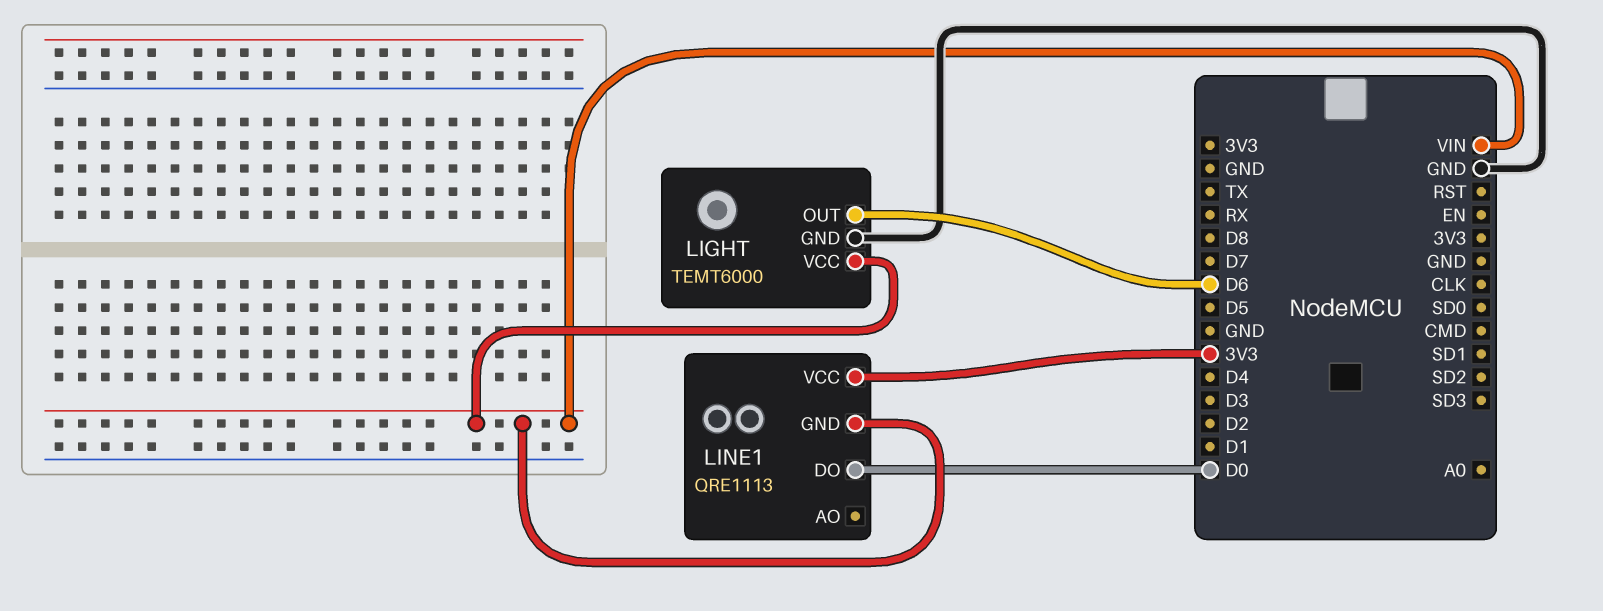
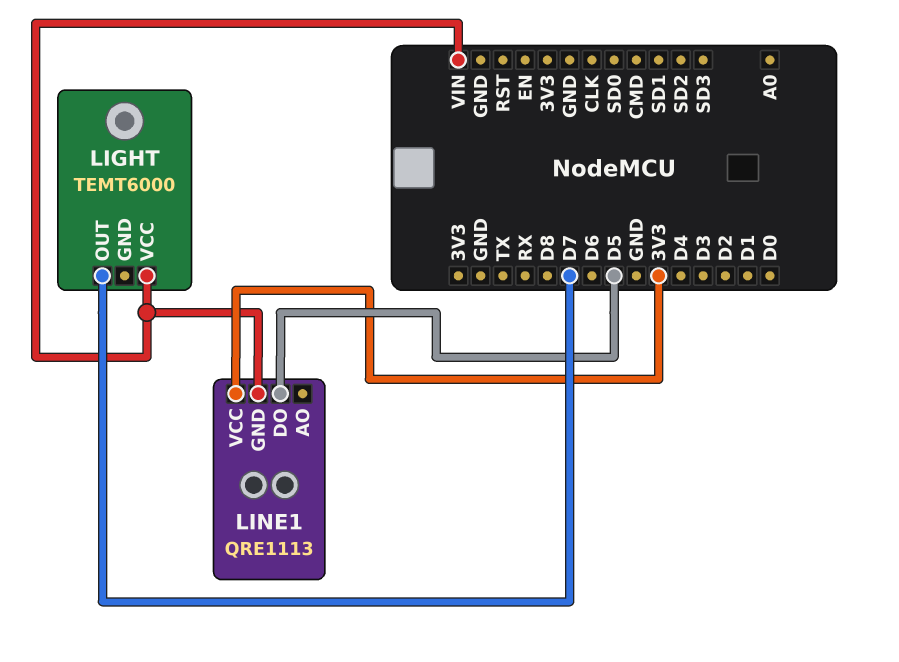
LIGHT pin GND: GND -> none
LIGHT pin OUT: D6 -> D7
LINE1 pin DO: D0 -> D5

